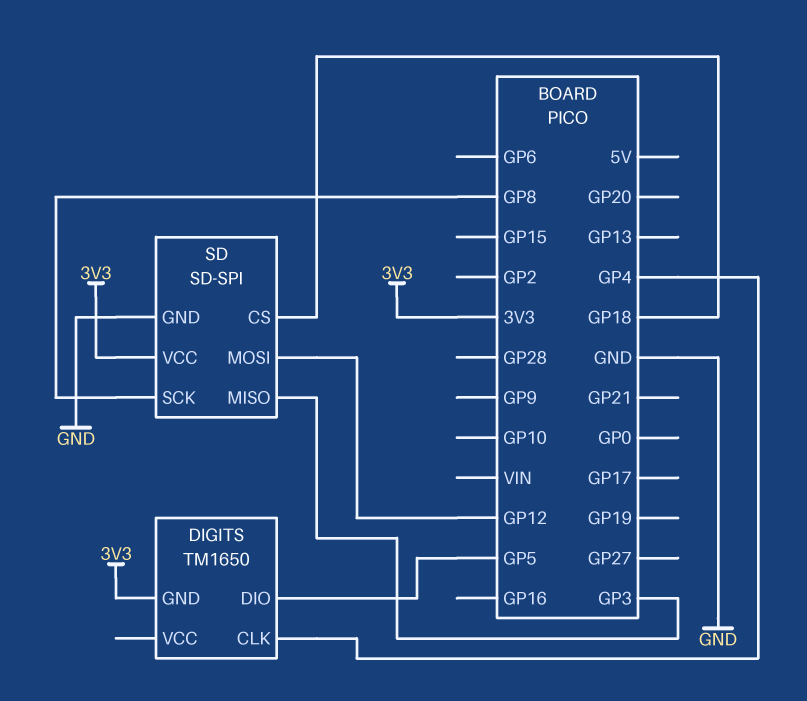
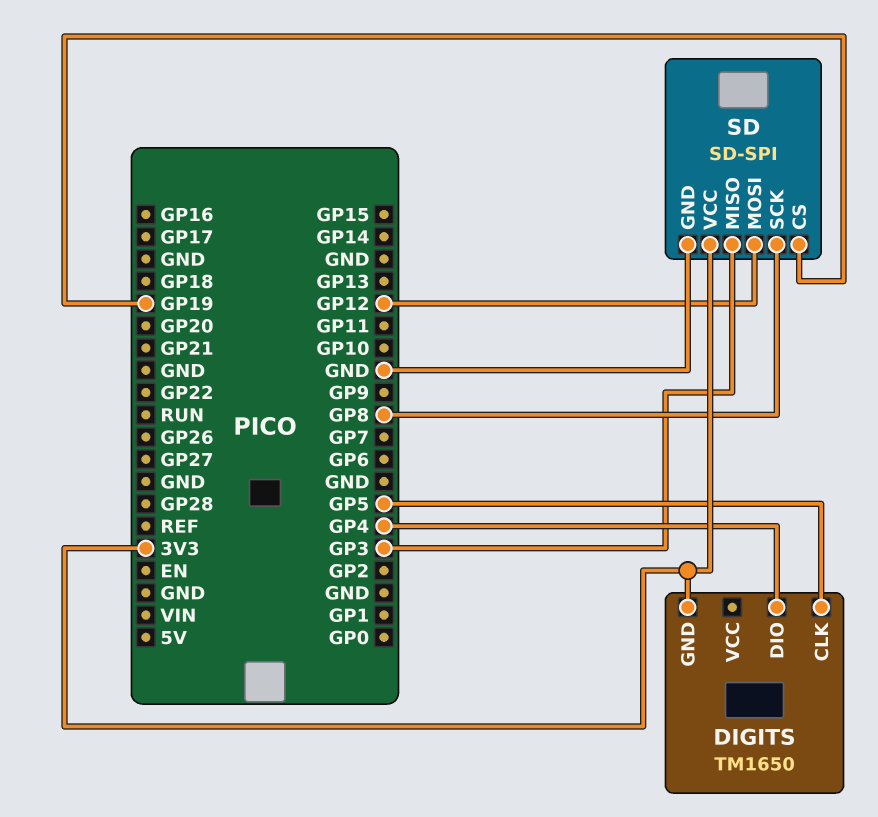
DIGITS pin CLK: GP4 -> GP5
DIGITS pin DIO: GP5 -> GP4
SD pin CS: GP18 -> GP19

